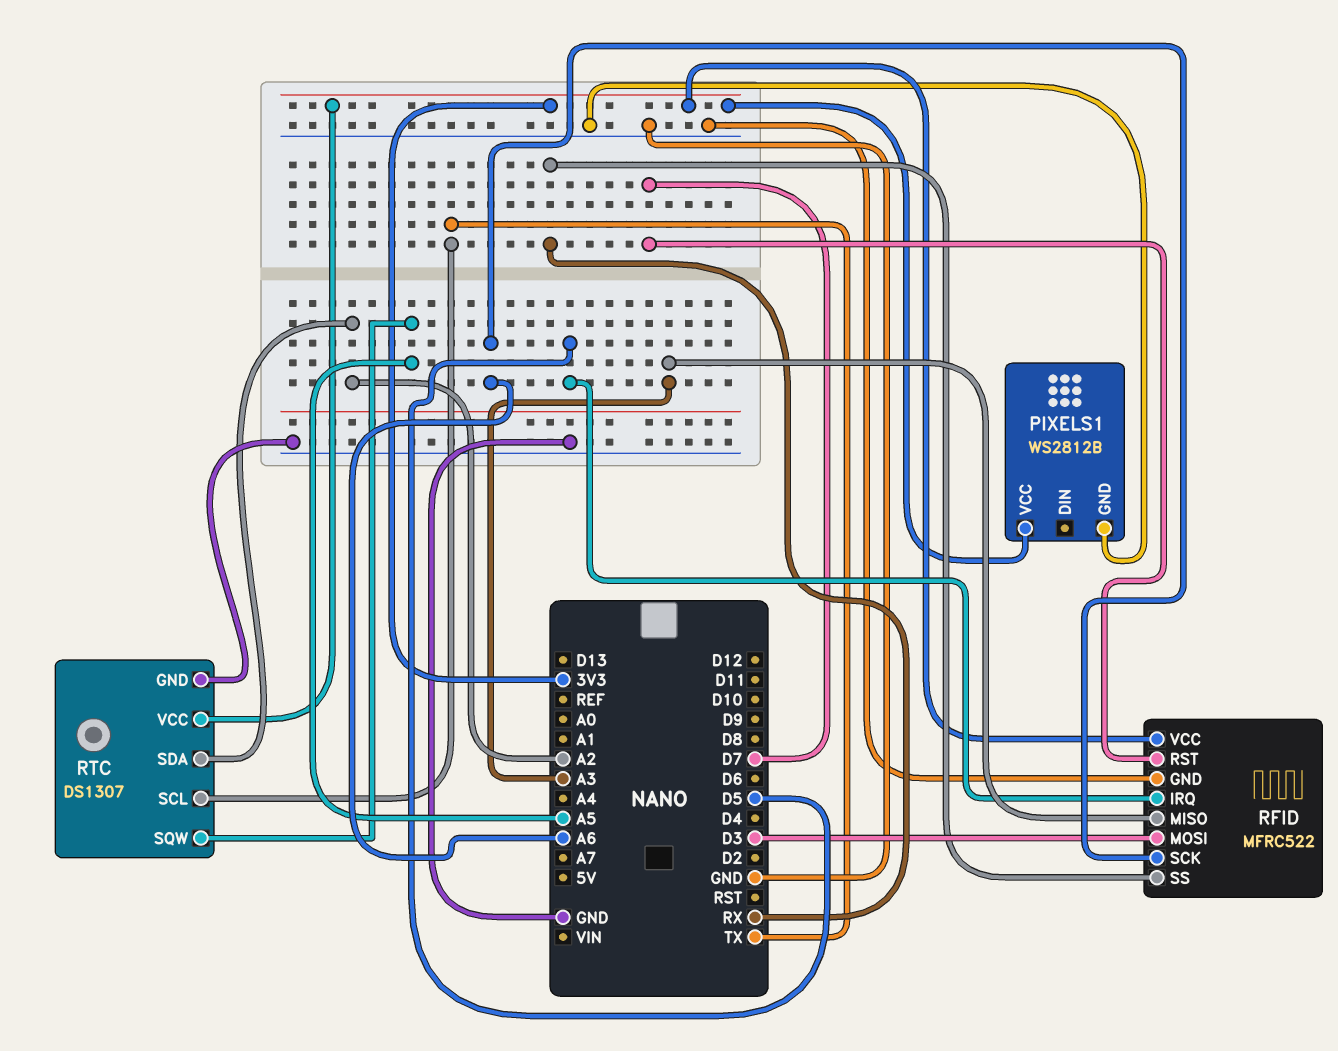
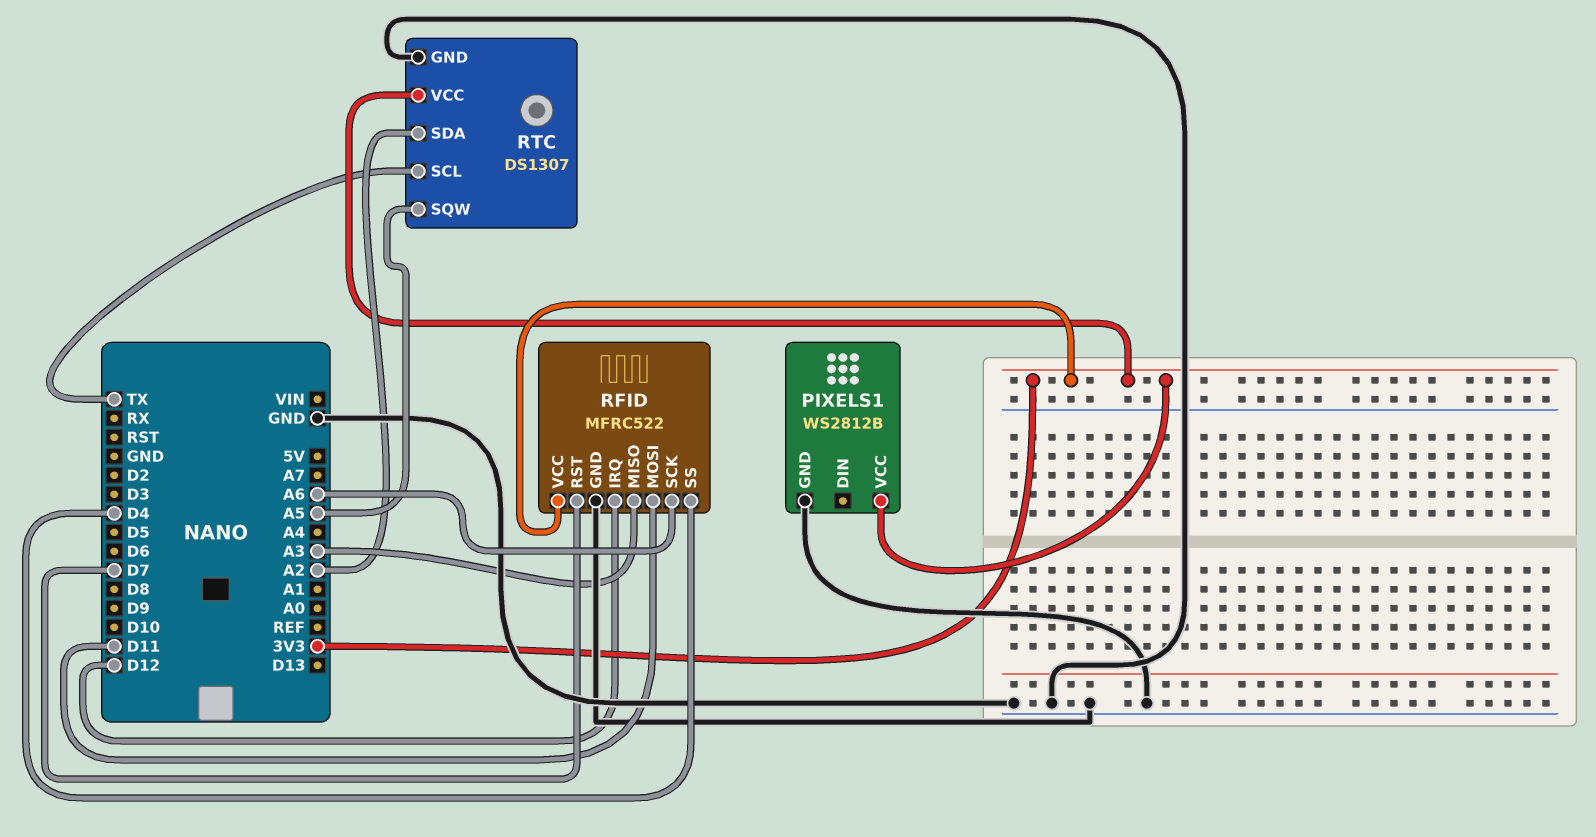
RFID pin IRQ: D5 -> D12
RFID pin MOSI: D3 -> D11
RFID pin SS: RX -> D4

